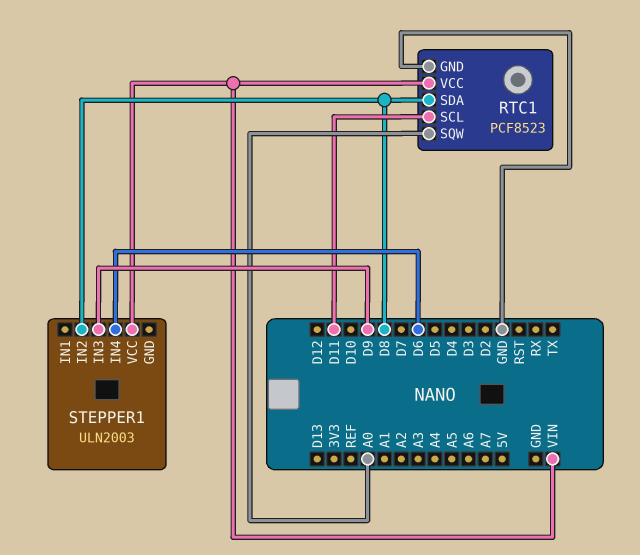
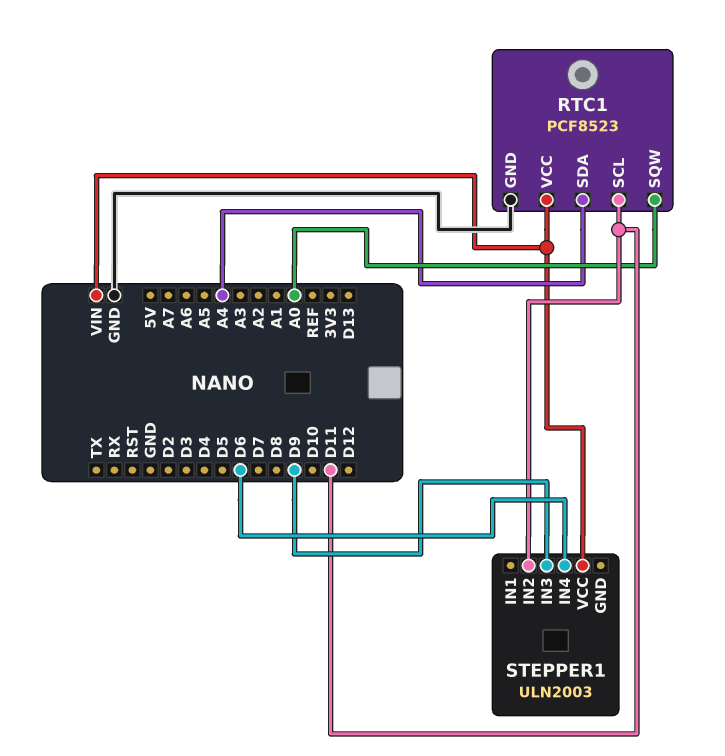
RTC1 pin SDA: D8 -> A4
STEPPER1 pin IN2: D8 -> D11

